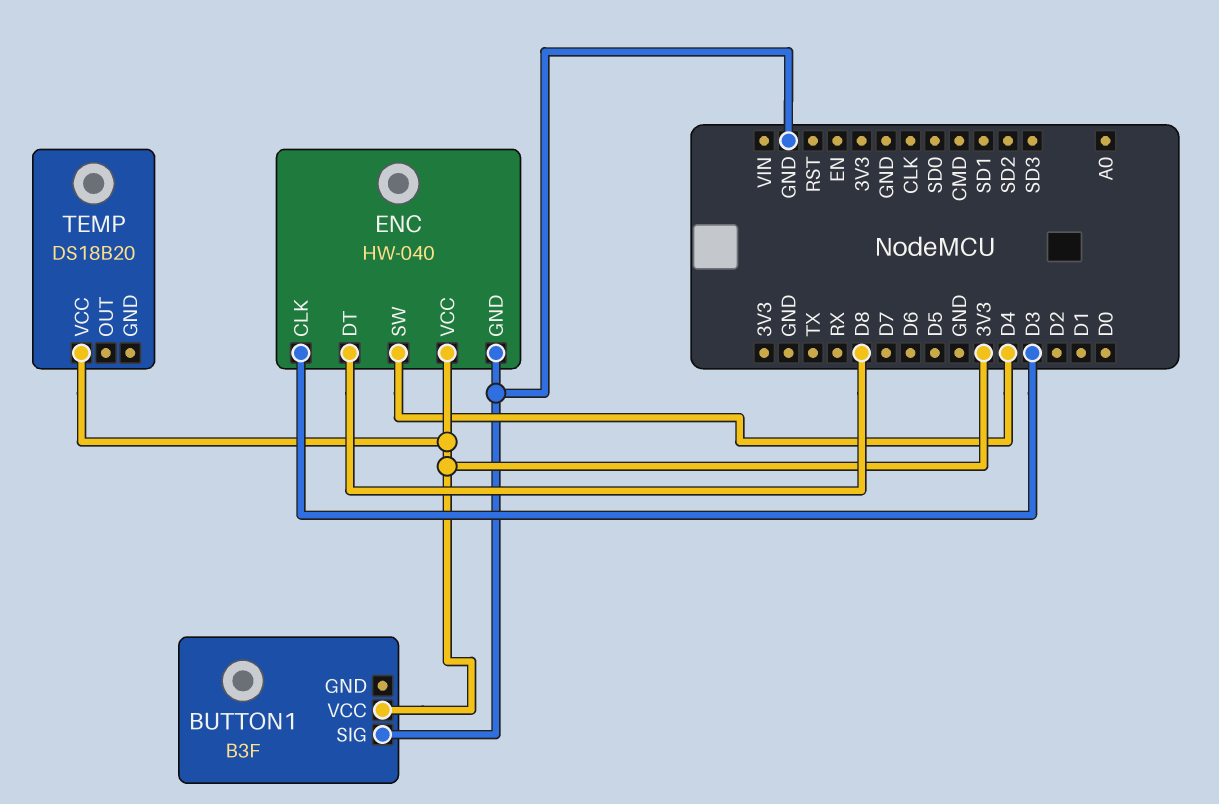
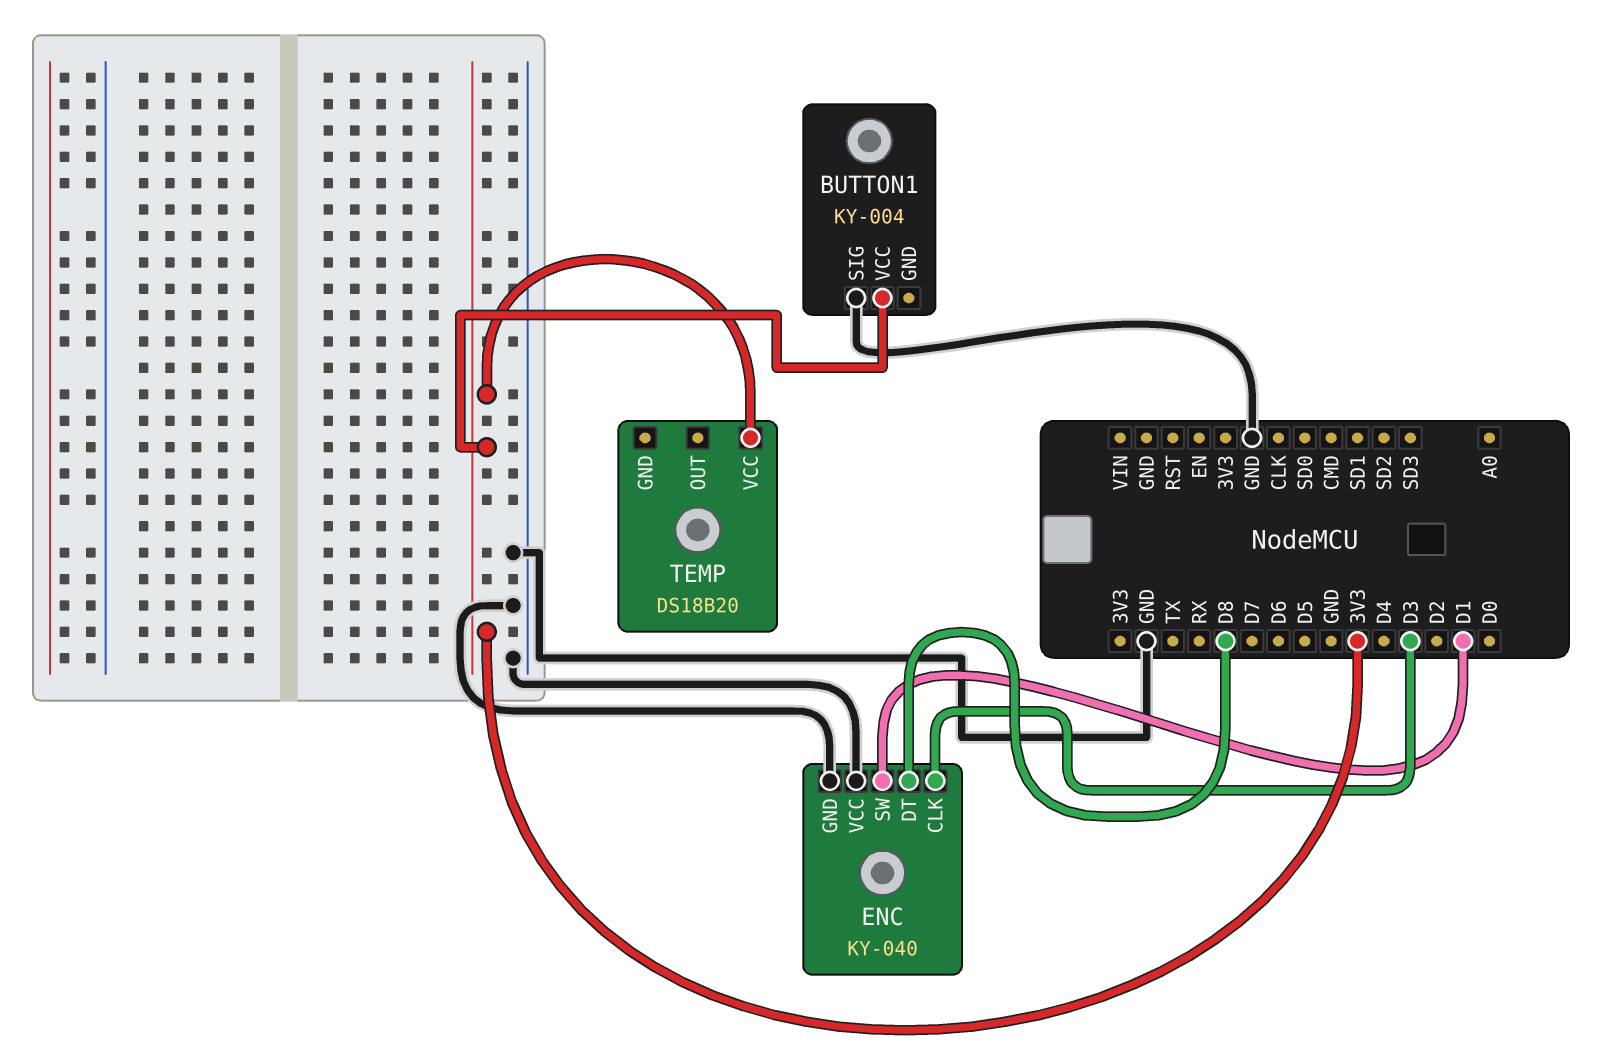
BUTTON1: B3F -> KY-004
ENC: HW-040 -> KY-040
ENC pin SW: D4 -> D1
ENC pin VCC: 3V3 -> GND

